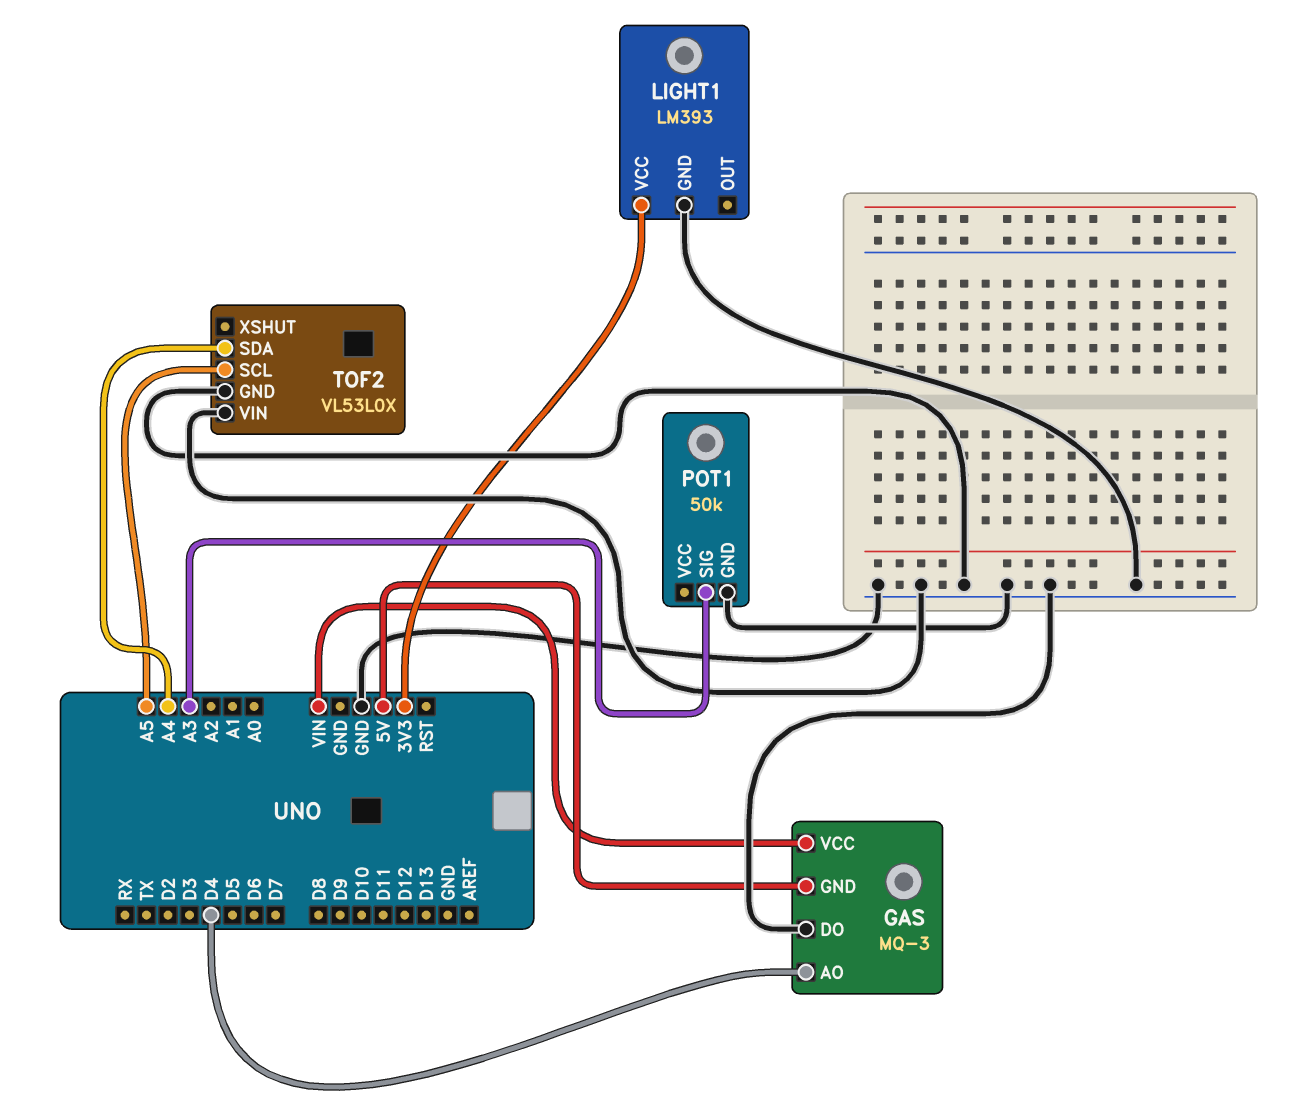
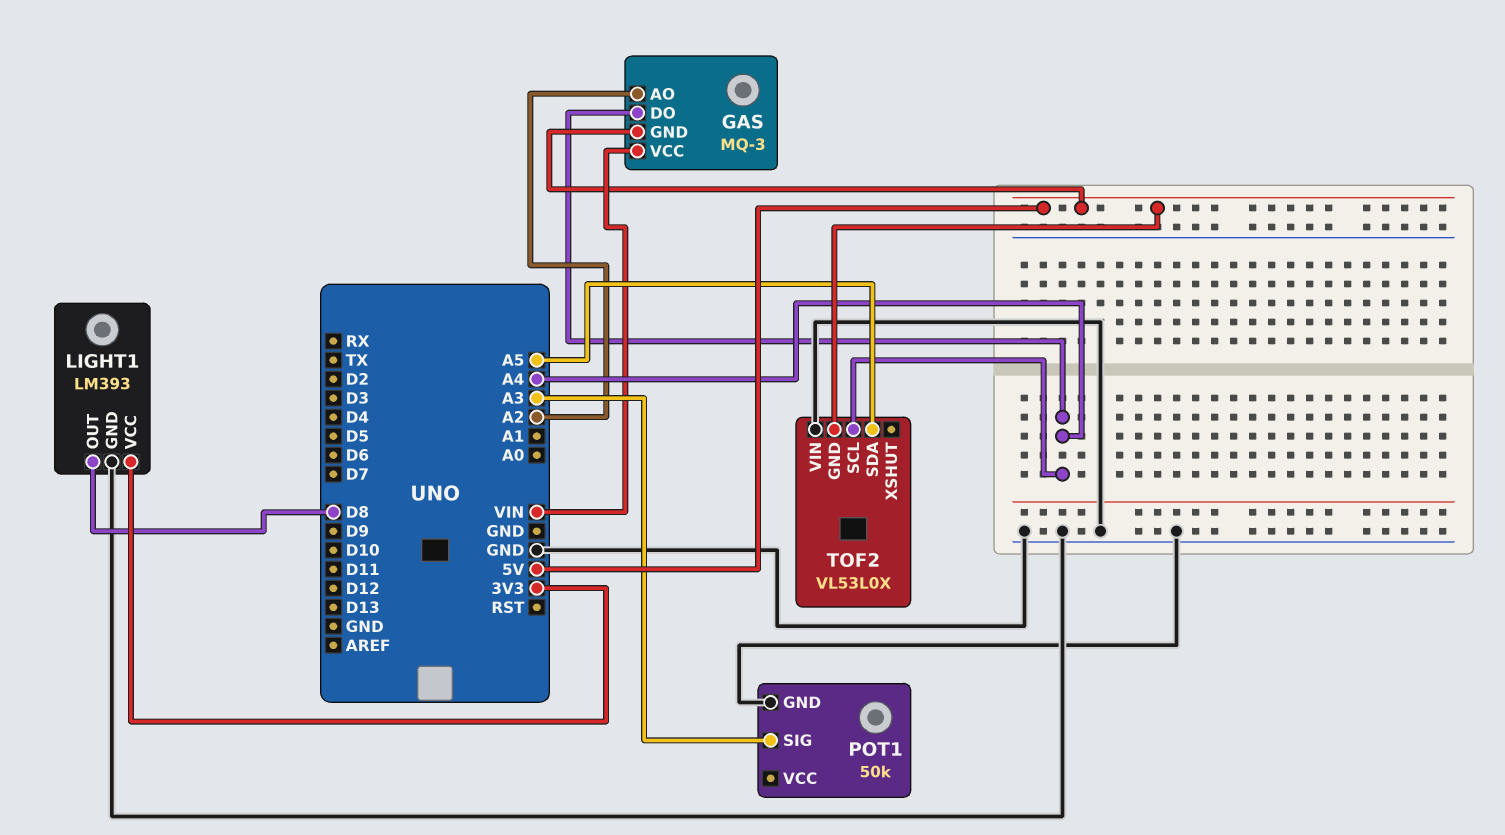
GAS pin AO: D4 -> A2
GAS pin DO: GND -> A4
LIGHT1 pin OUT: none -> D8
TOF2 pin GND: GND -> 5V
TOF2 pin SCL: A5 -> A4
TOF2 pin SDA: A4 -> A5

